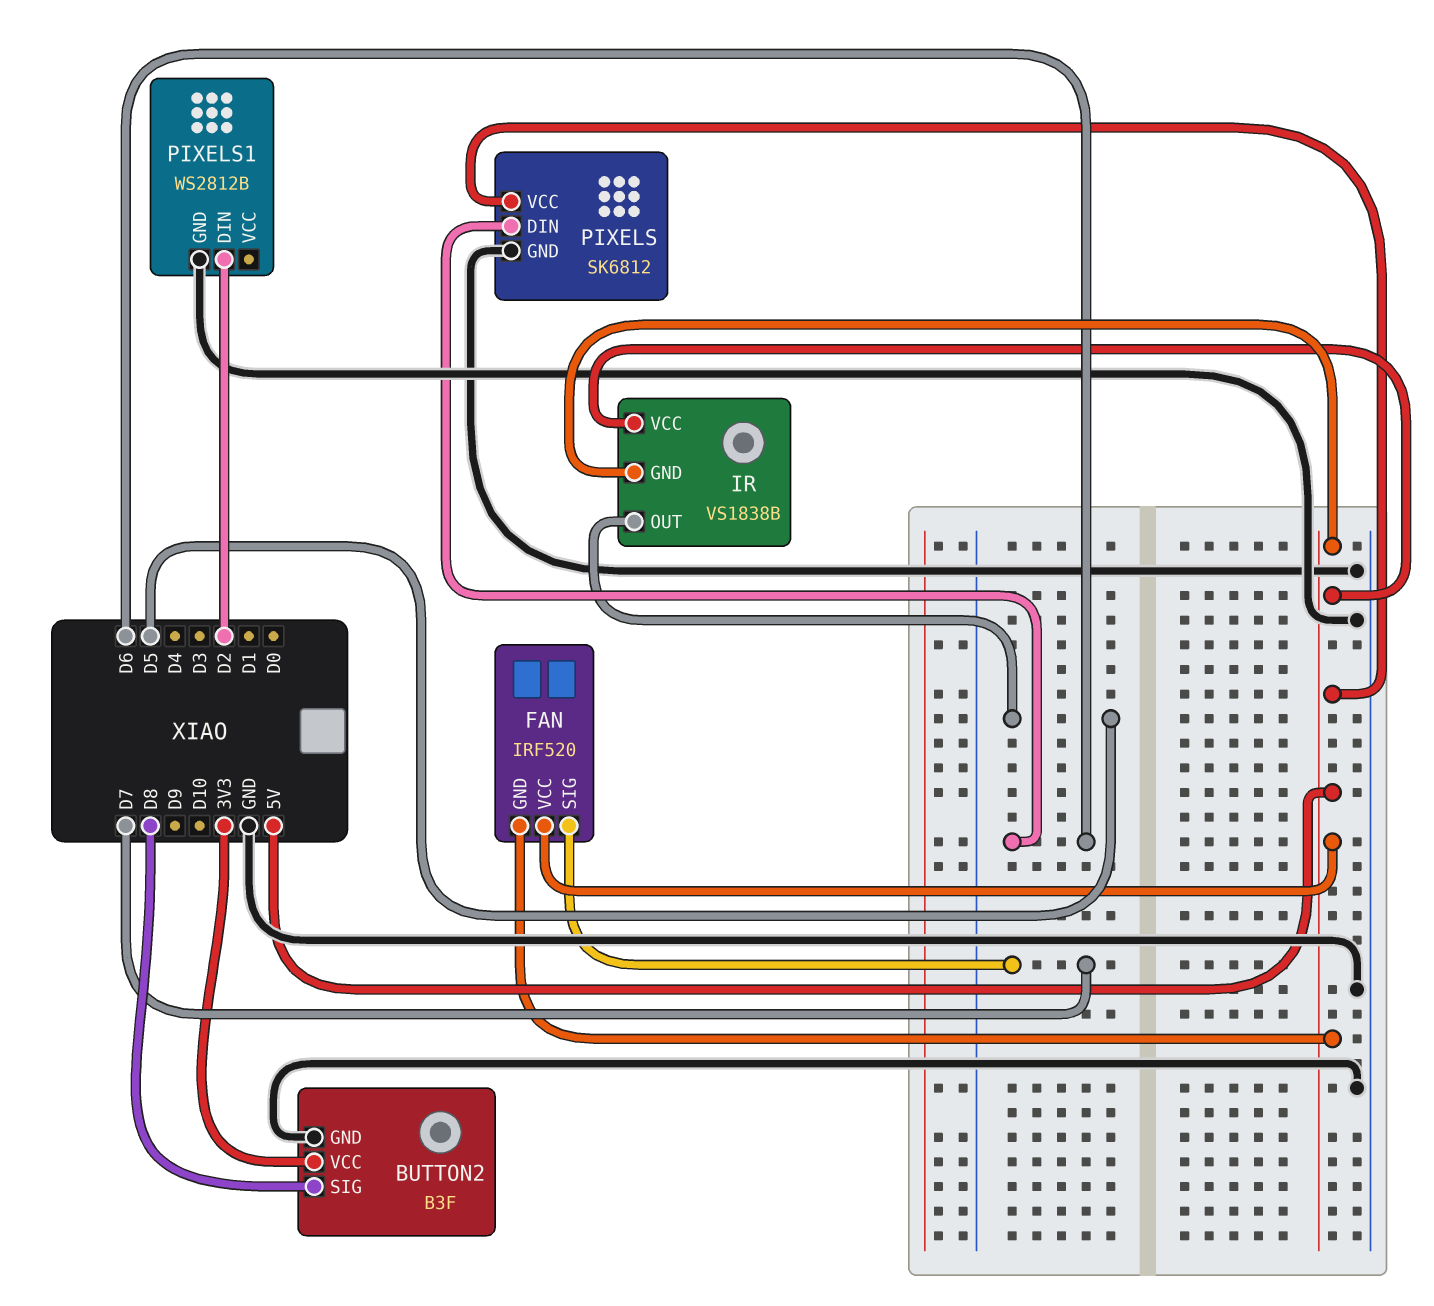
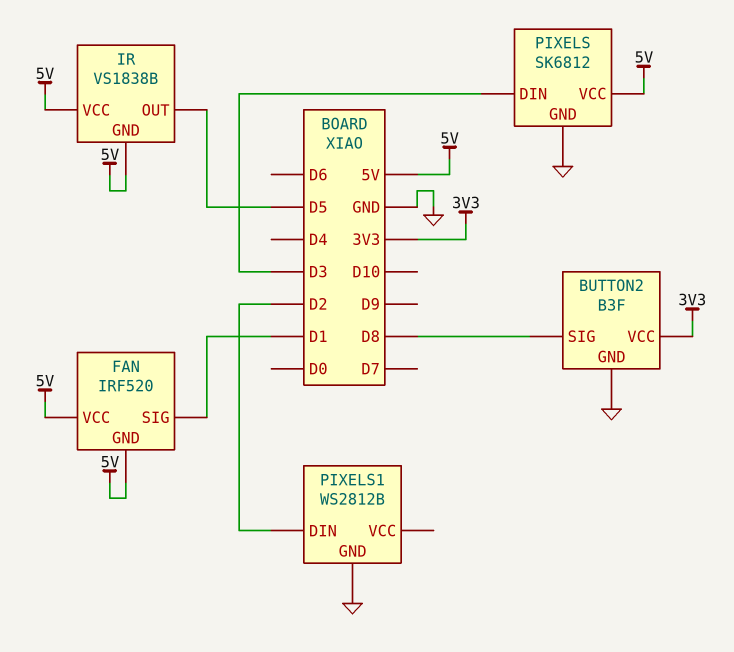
FAN pin SIG: D7 -> D1
PIXELS pin DIN: D6 -> D3

